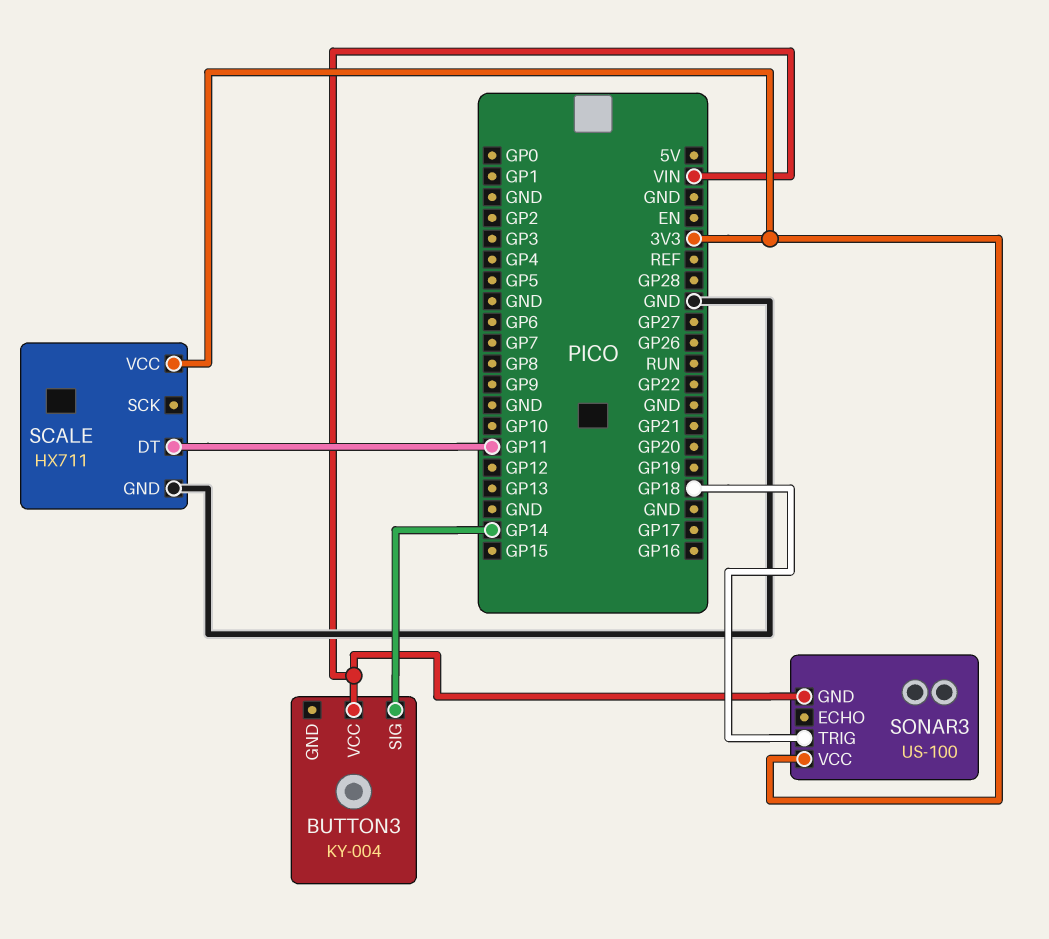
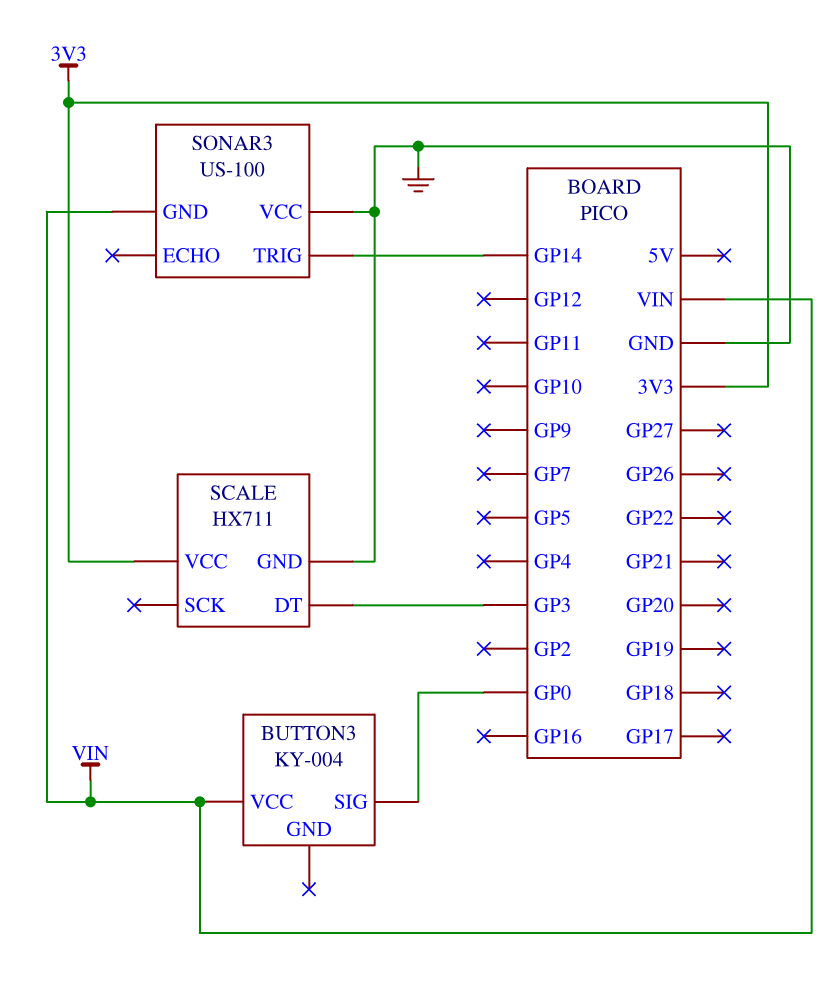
BUTTON3 pin SIG: GP14 -> GP0
SCALE pin DT: GP11 -> GP3
SONAR3 pin TRIG: GP18 -> GP14
SONAR3 pin VCC: 3V3 -> GND

